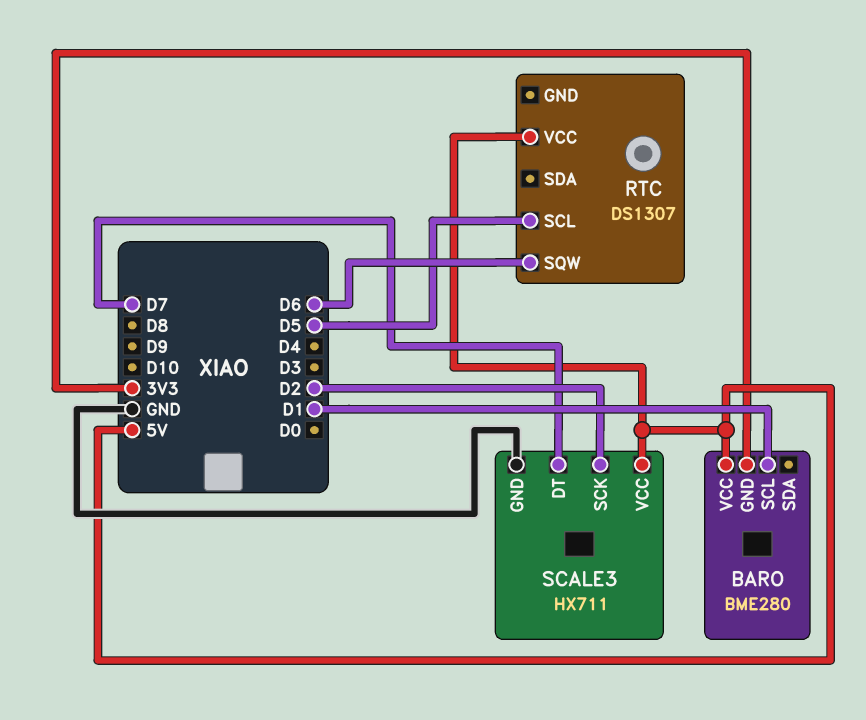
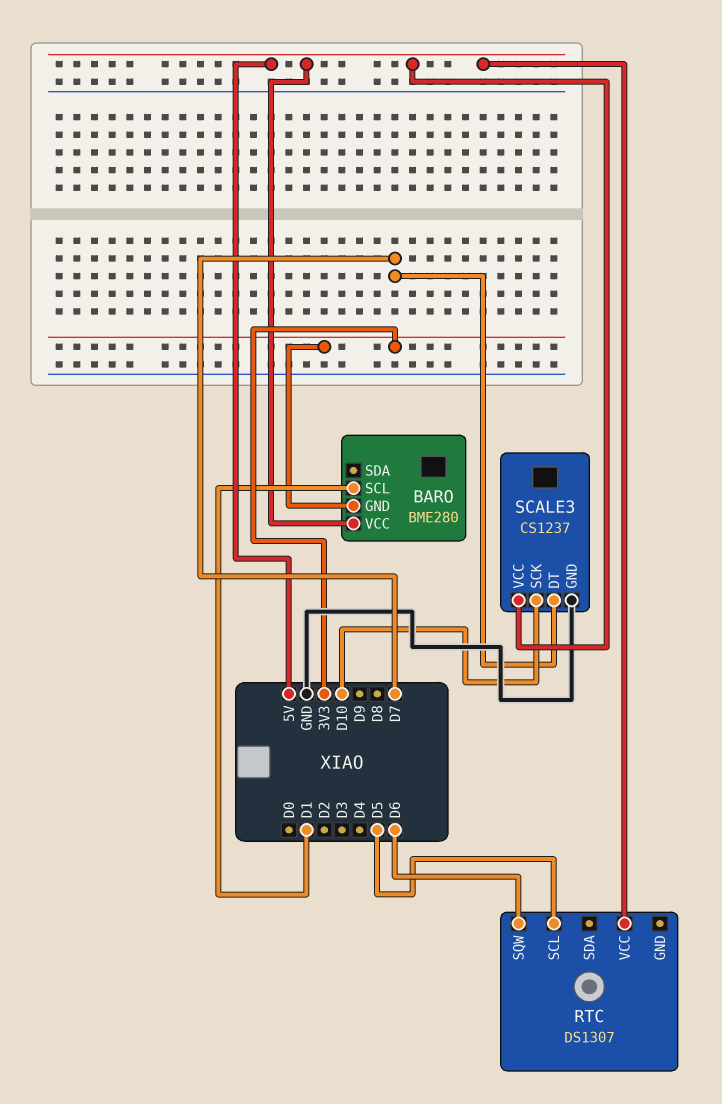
SCALE3: HX711 -> CS1237
SCALE3 pin SCK: D2 -> D10

